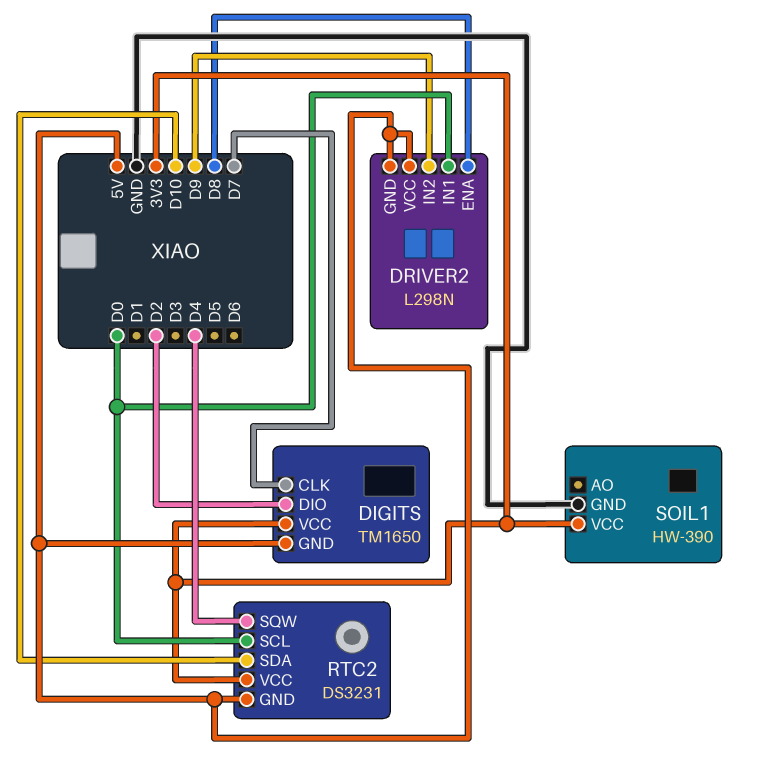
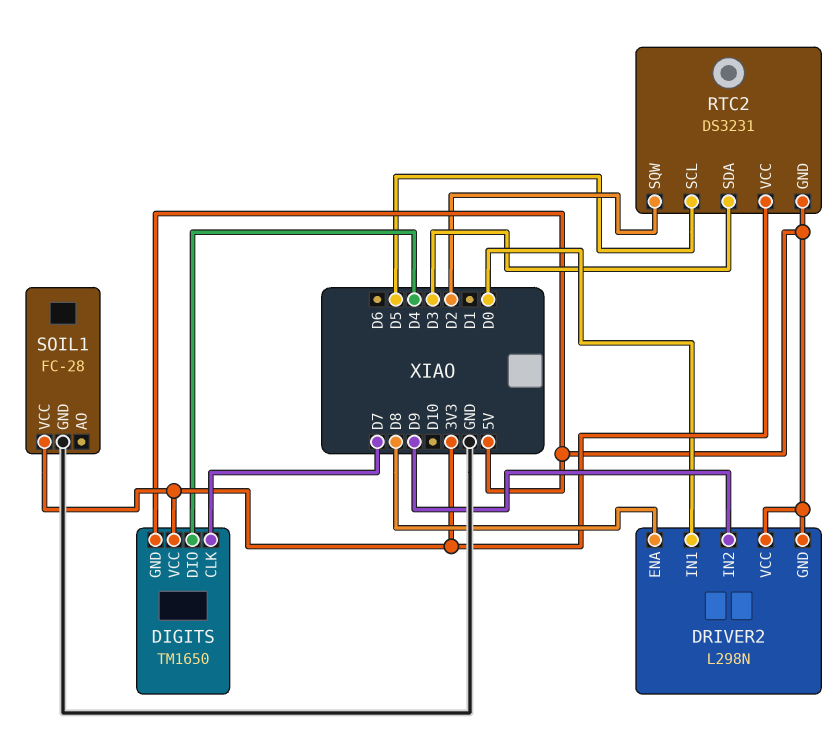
DIGITS pin DIO: D2 -> D4
RTC2 pin SCL: D0 -> D5
RTC2 pin SDA: D10 -> D3
RTC2 pin SQW: D4 -> D2
SOIL1: HW-390 -> FC-28

